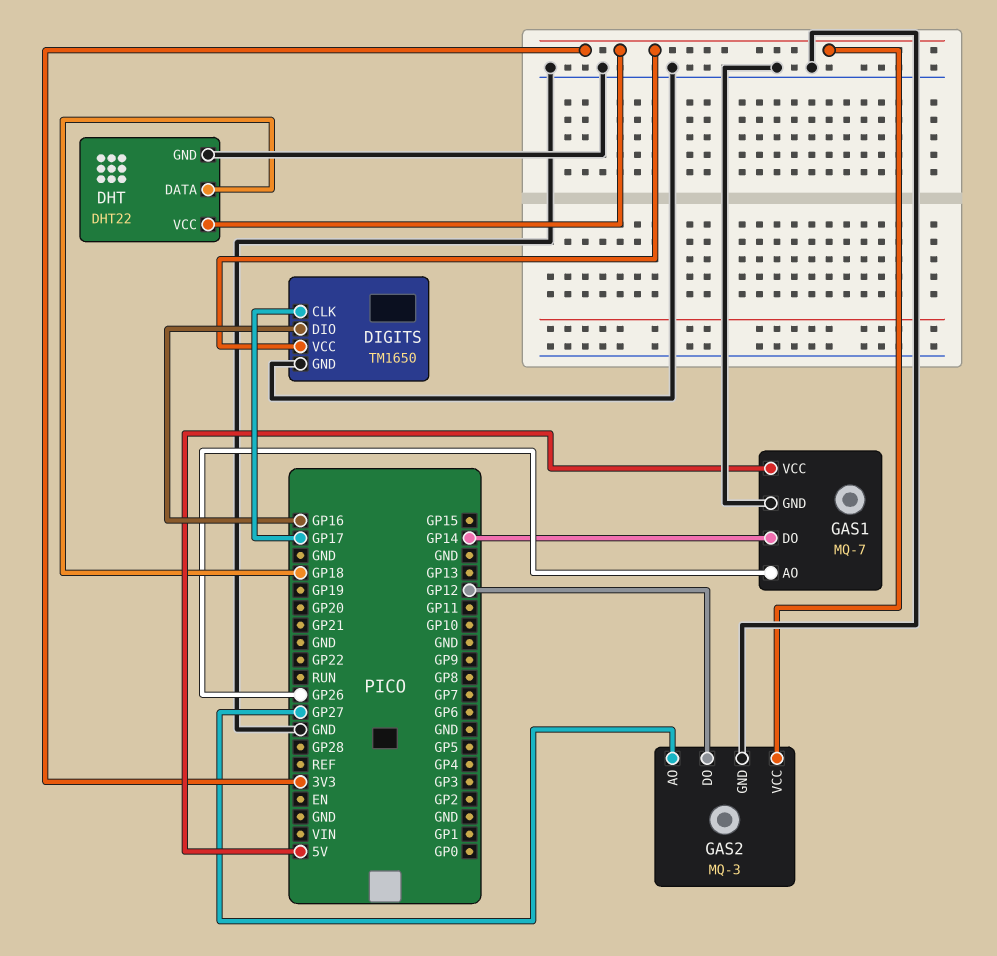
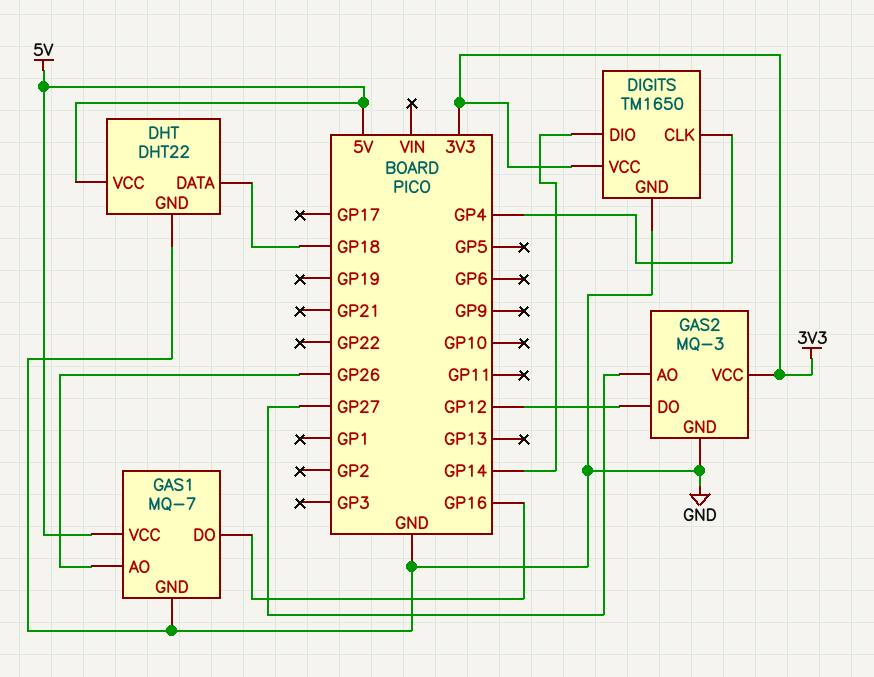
DHT pin VCC: 3V3 -> 5V
DIGITS pin CLK: GP17 -> GP4
DIGITS pin DIO: GP16 -> GP14
GAS1 pin DO: GP14 -> GP16

